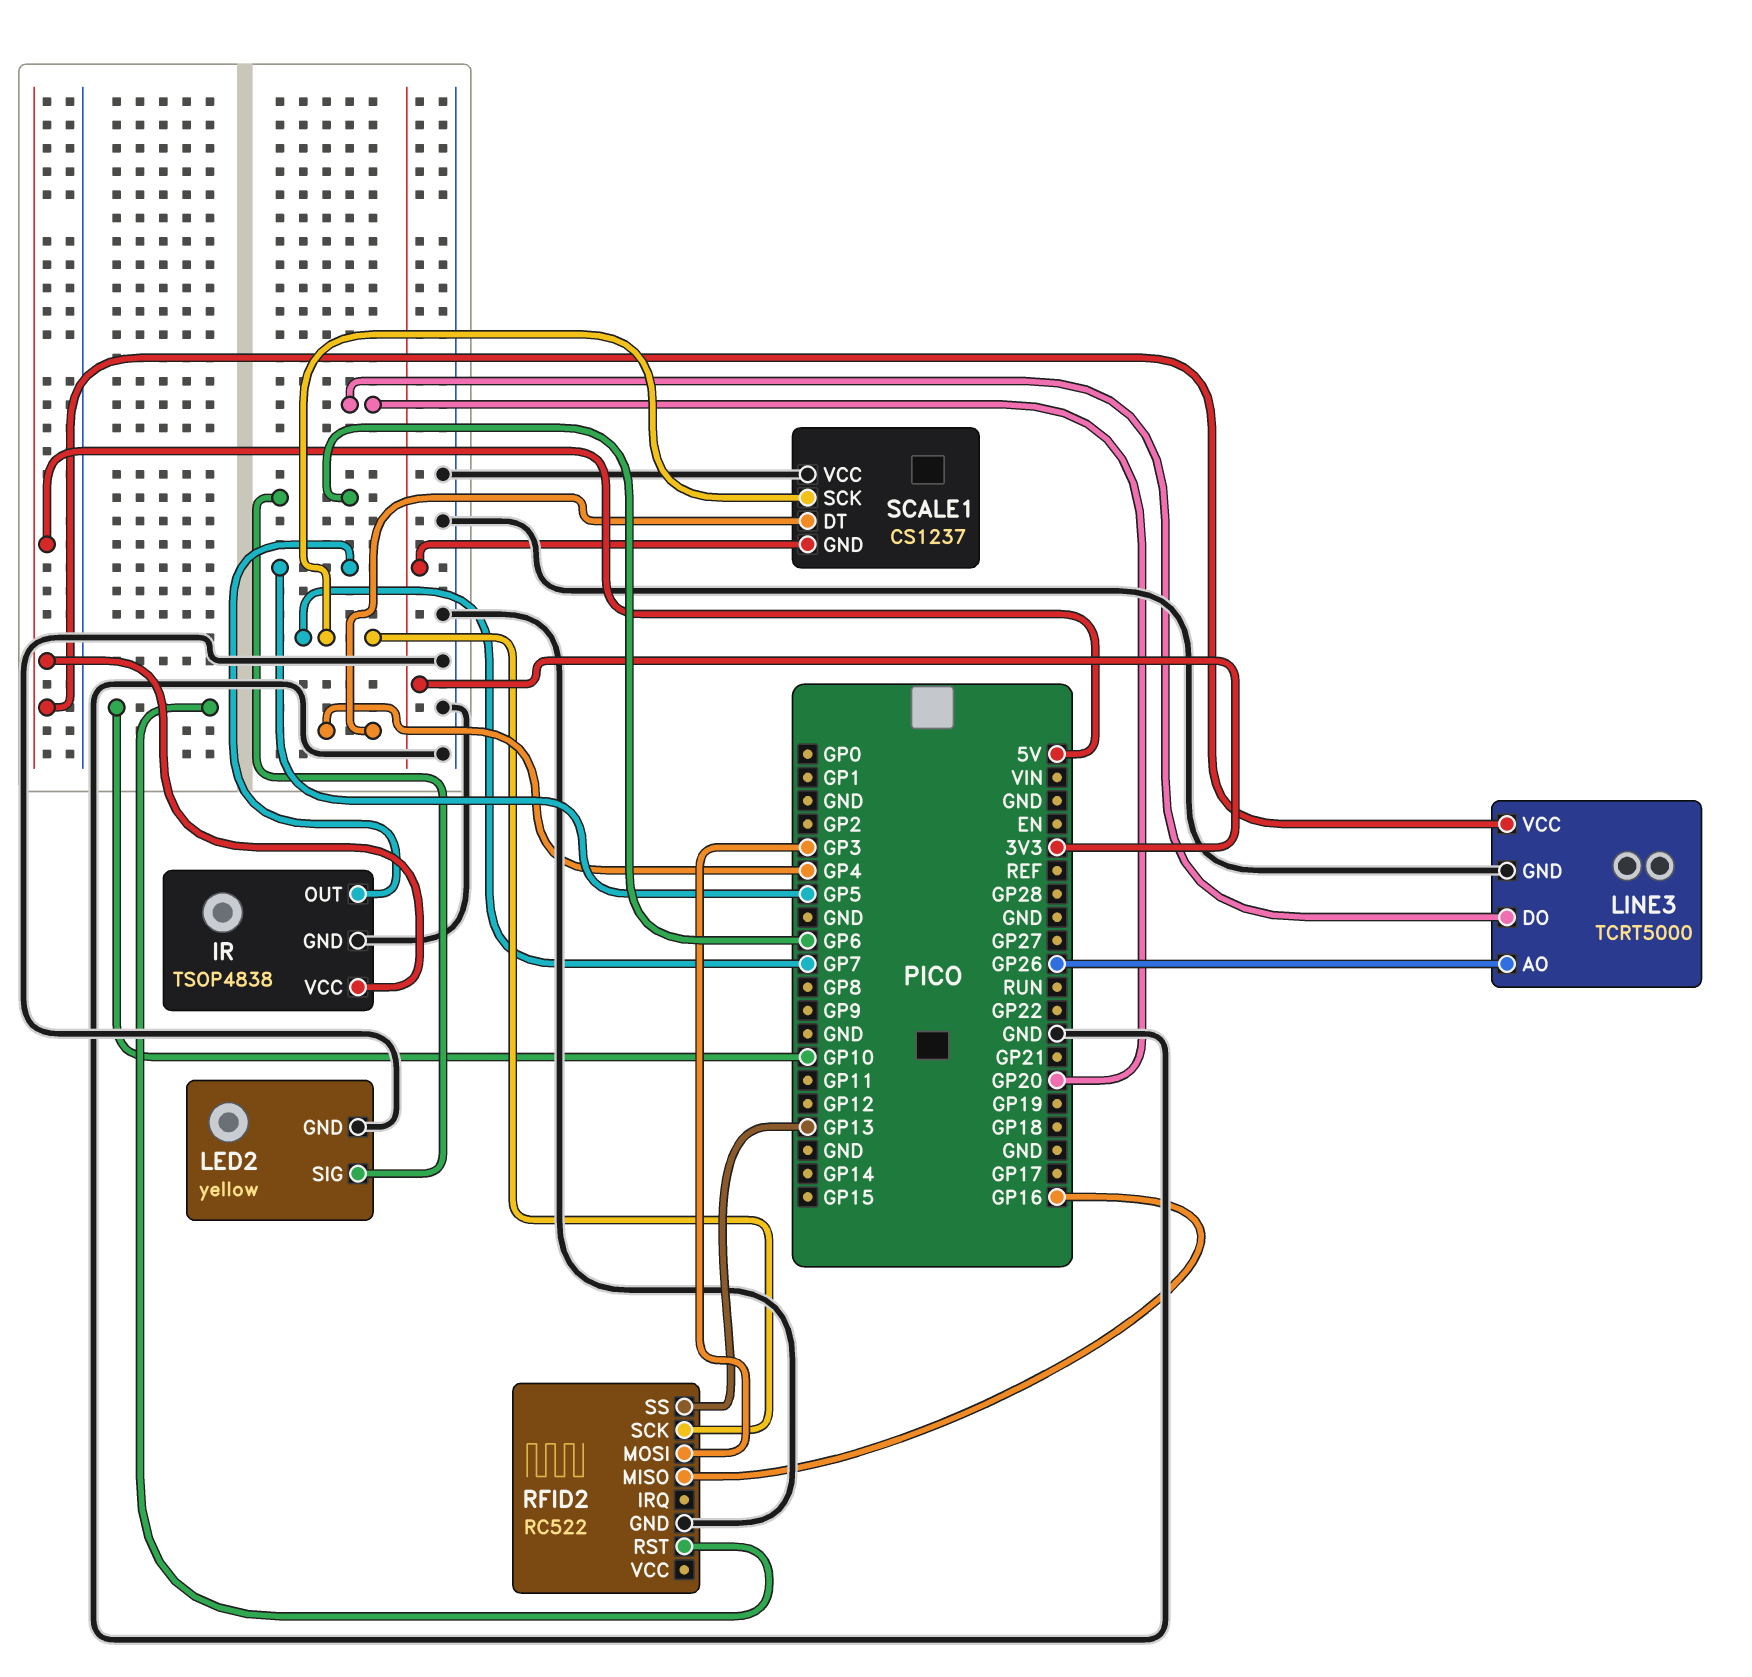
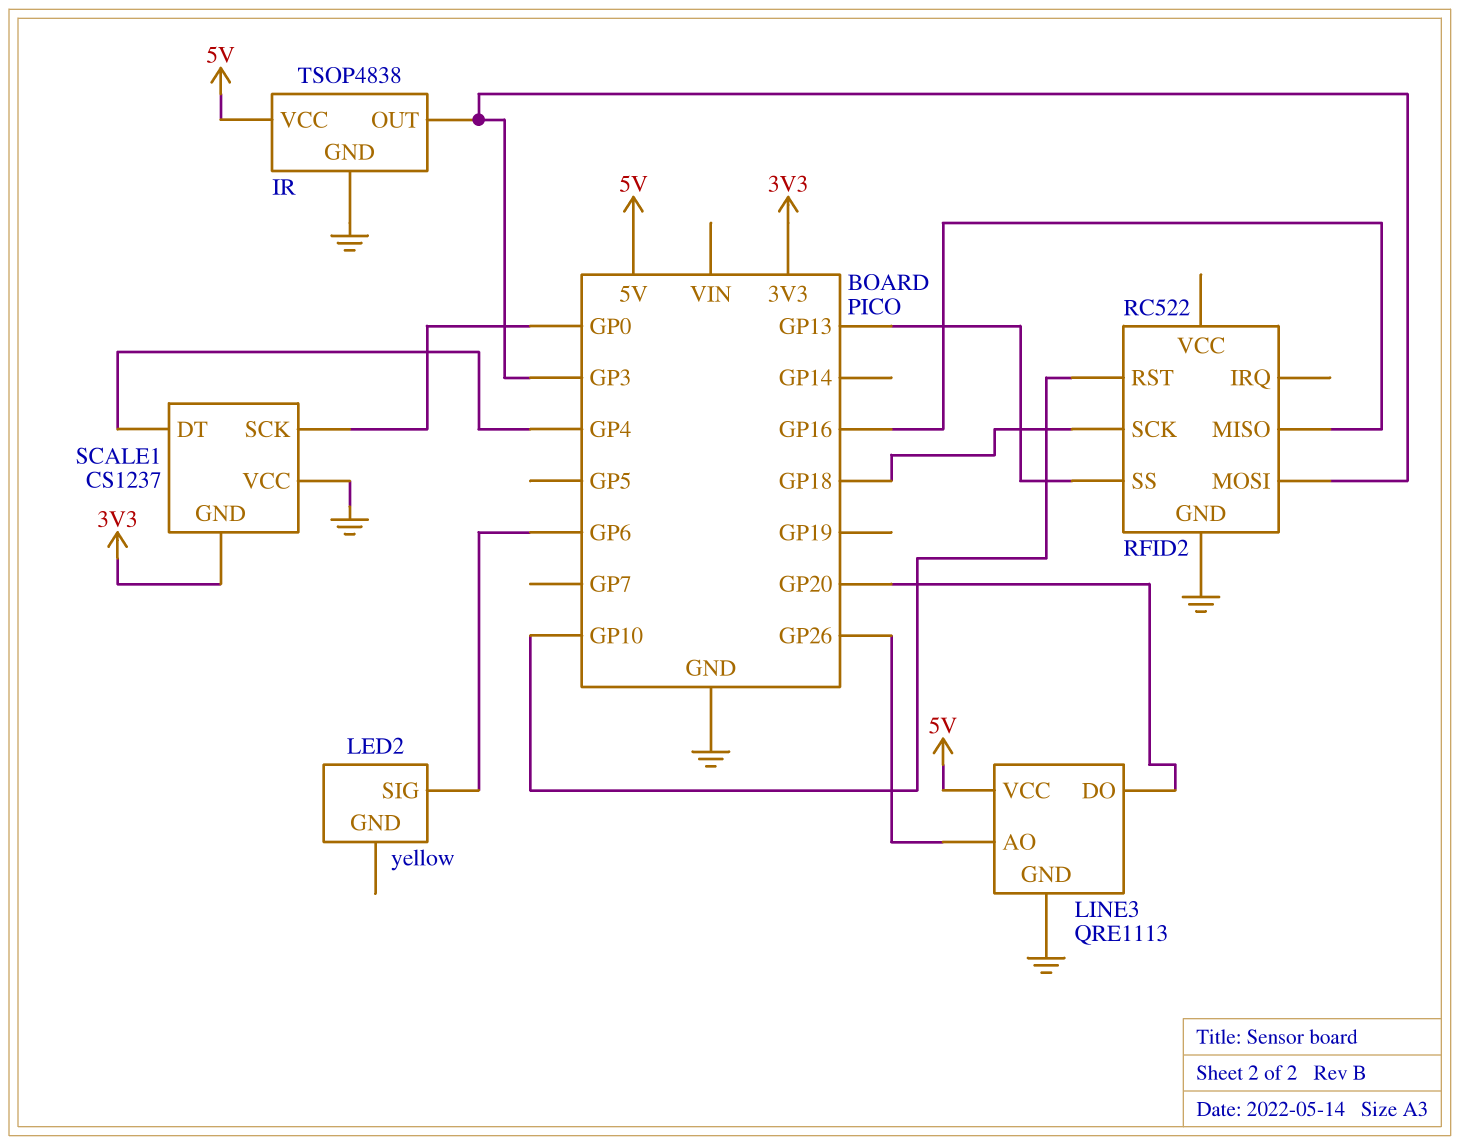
IR pin OUT: GP5 -> GP3
LED2 pin GND: GND -> none
LINE3: TCRT5000 -> QRE1113
RFID2 pin SCK: GP7 -> GP18
SCALE1 pin SCK: GP7 -> GP0

